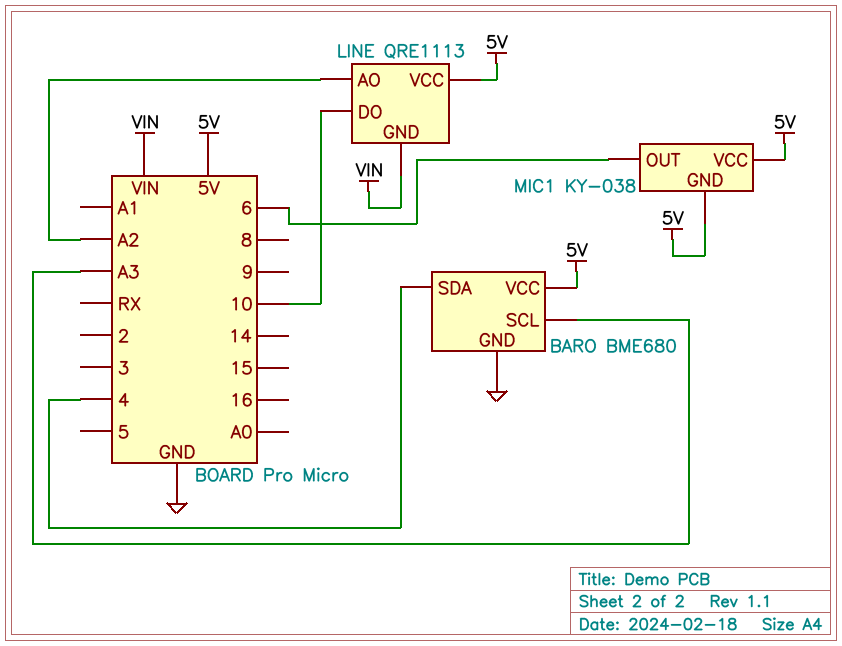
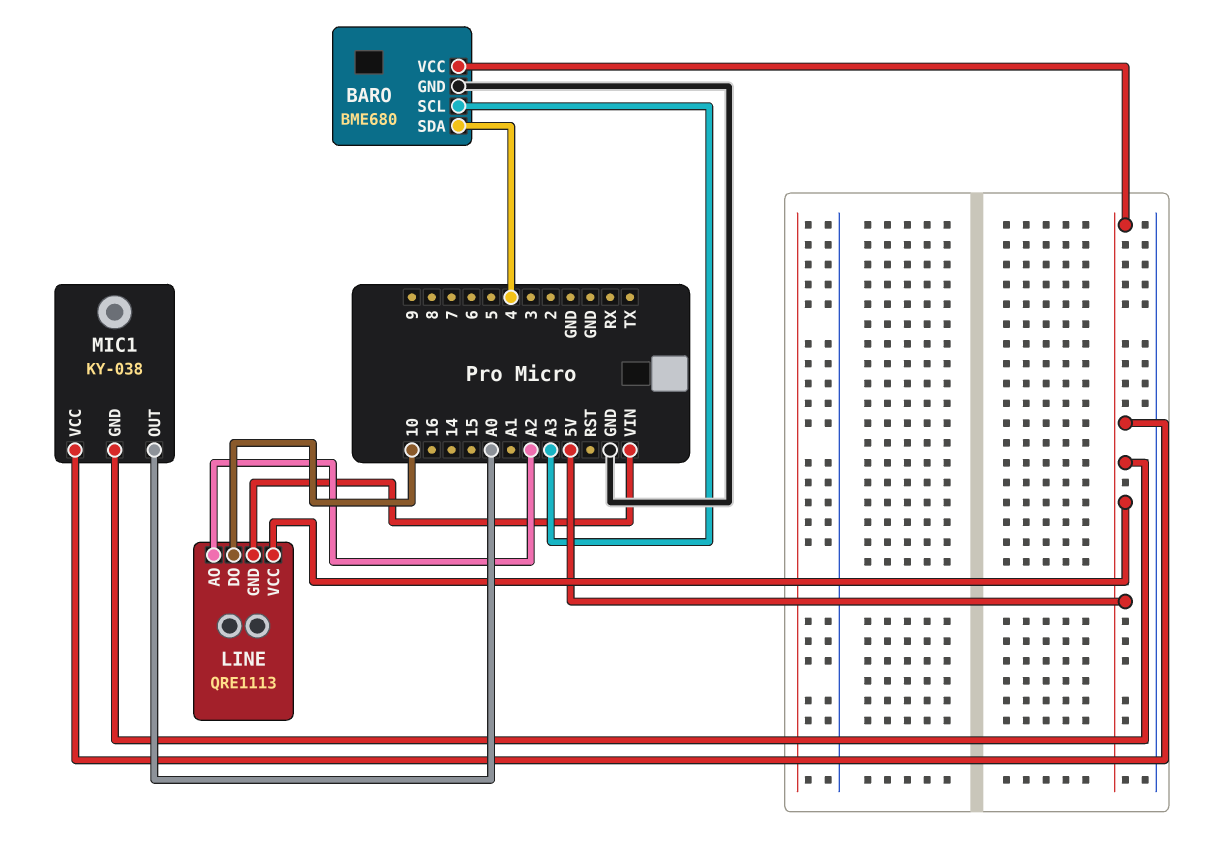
MIC1 pin OUT: 6 -> A0

